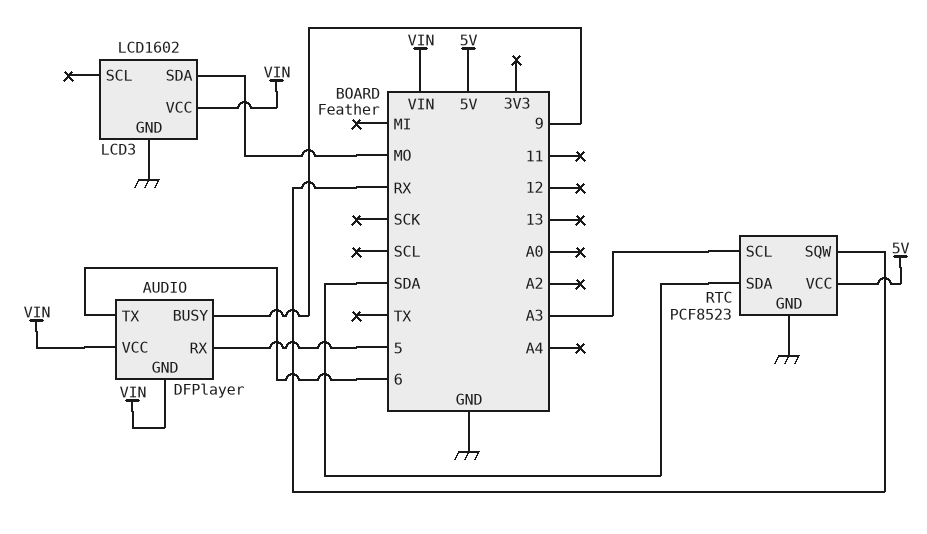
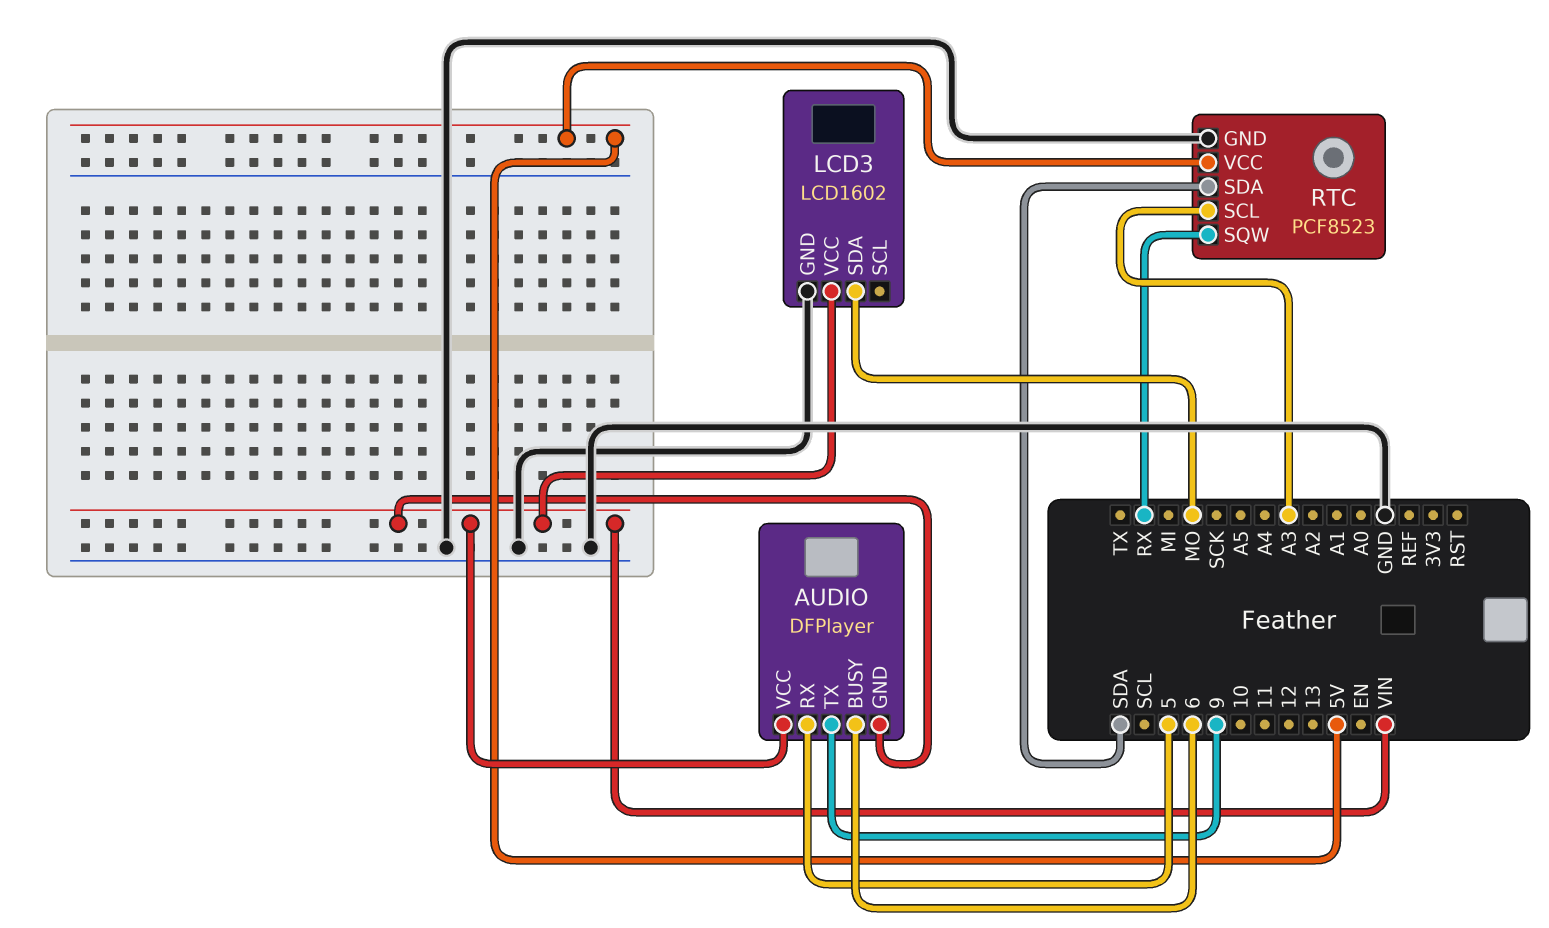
AUDIO pin BUSY: 9 -> 6
AUDIO pin TX: 6 -> 9

